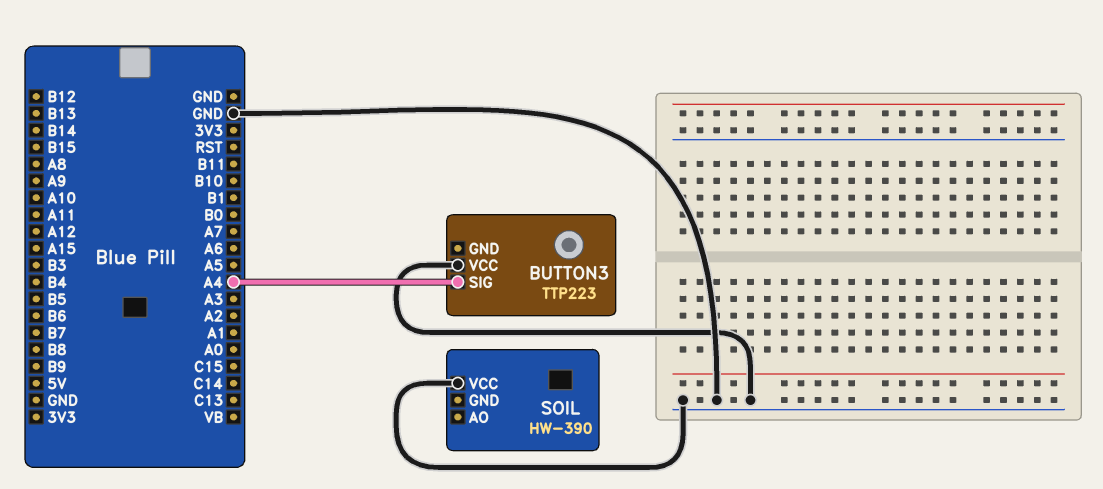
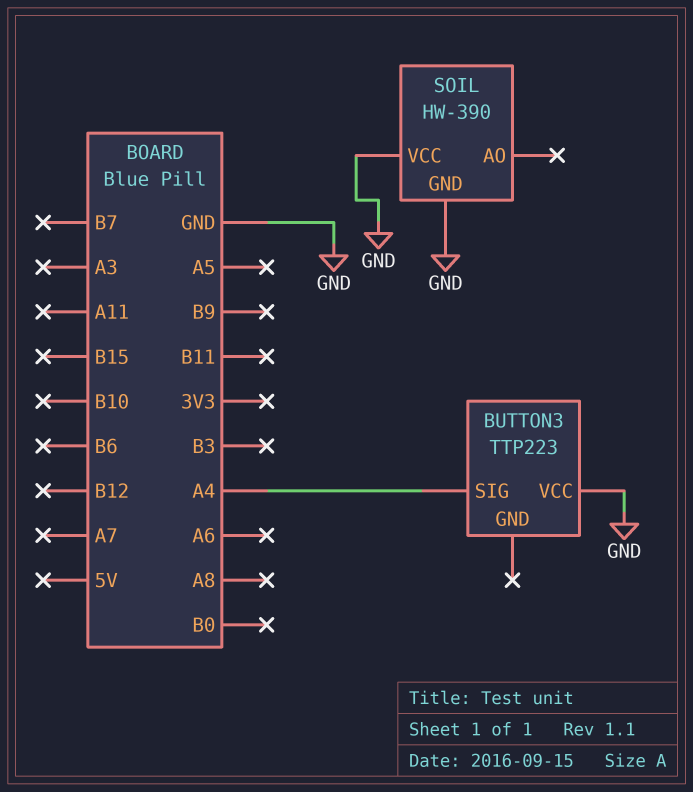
SOIL pin GND: none -> GND

